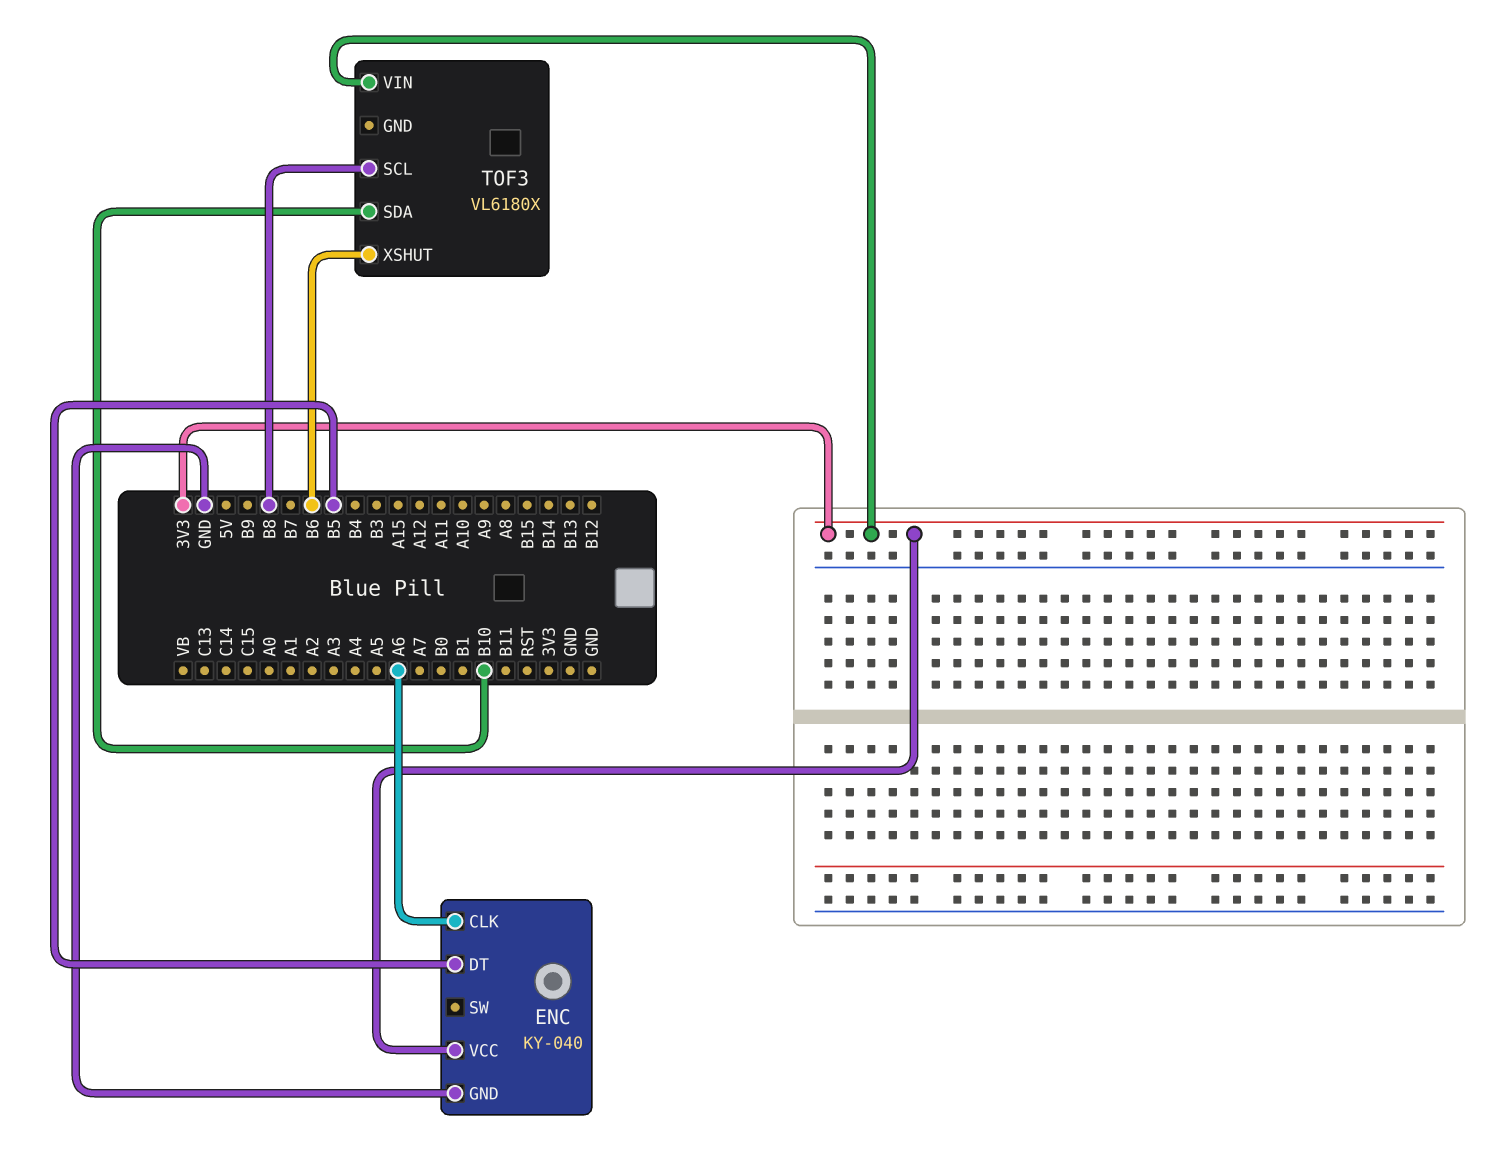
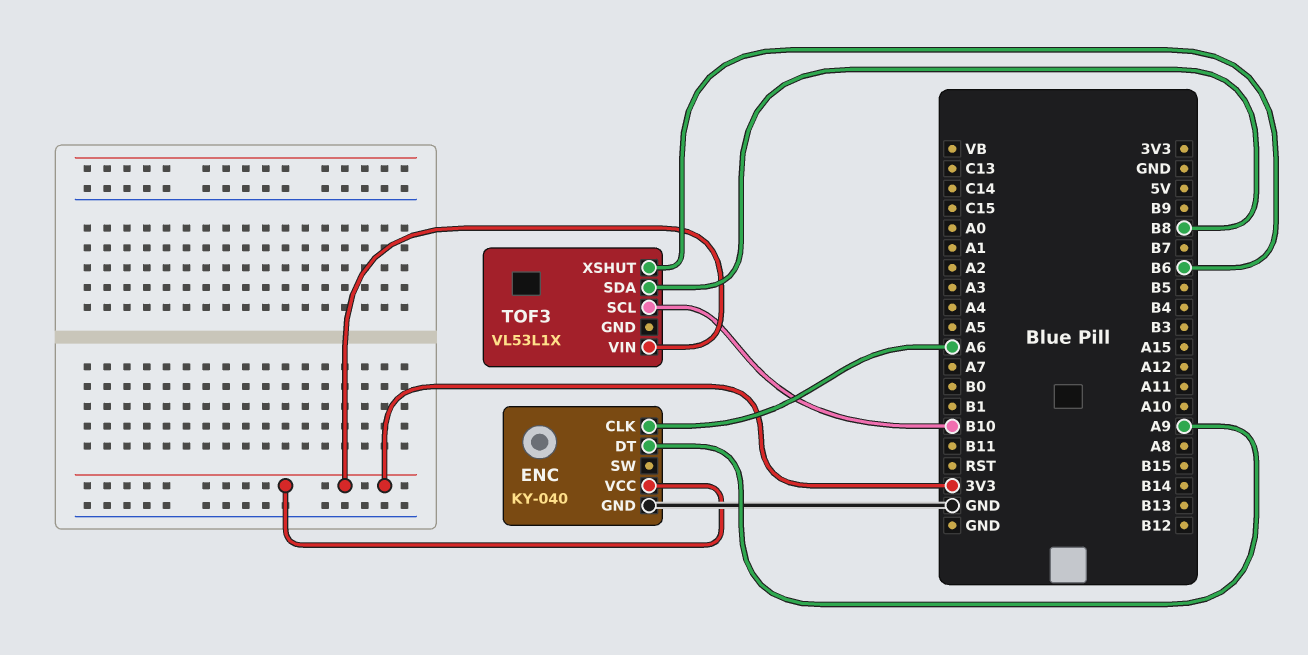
ENC pin DT: B5 -> A9
TOF3: VL6180X -> VL53L1X
TOF3 pin SCL: B8 -> B10
TOF3 pin SDA: B10 -> B8

